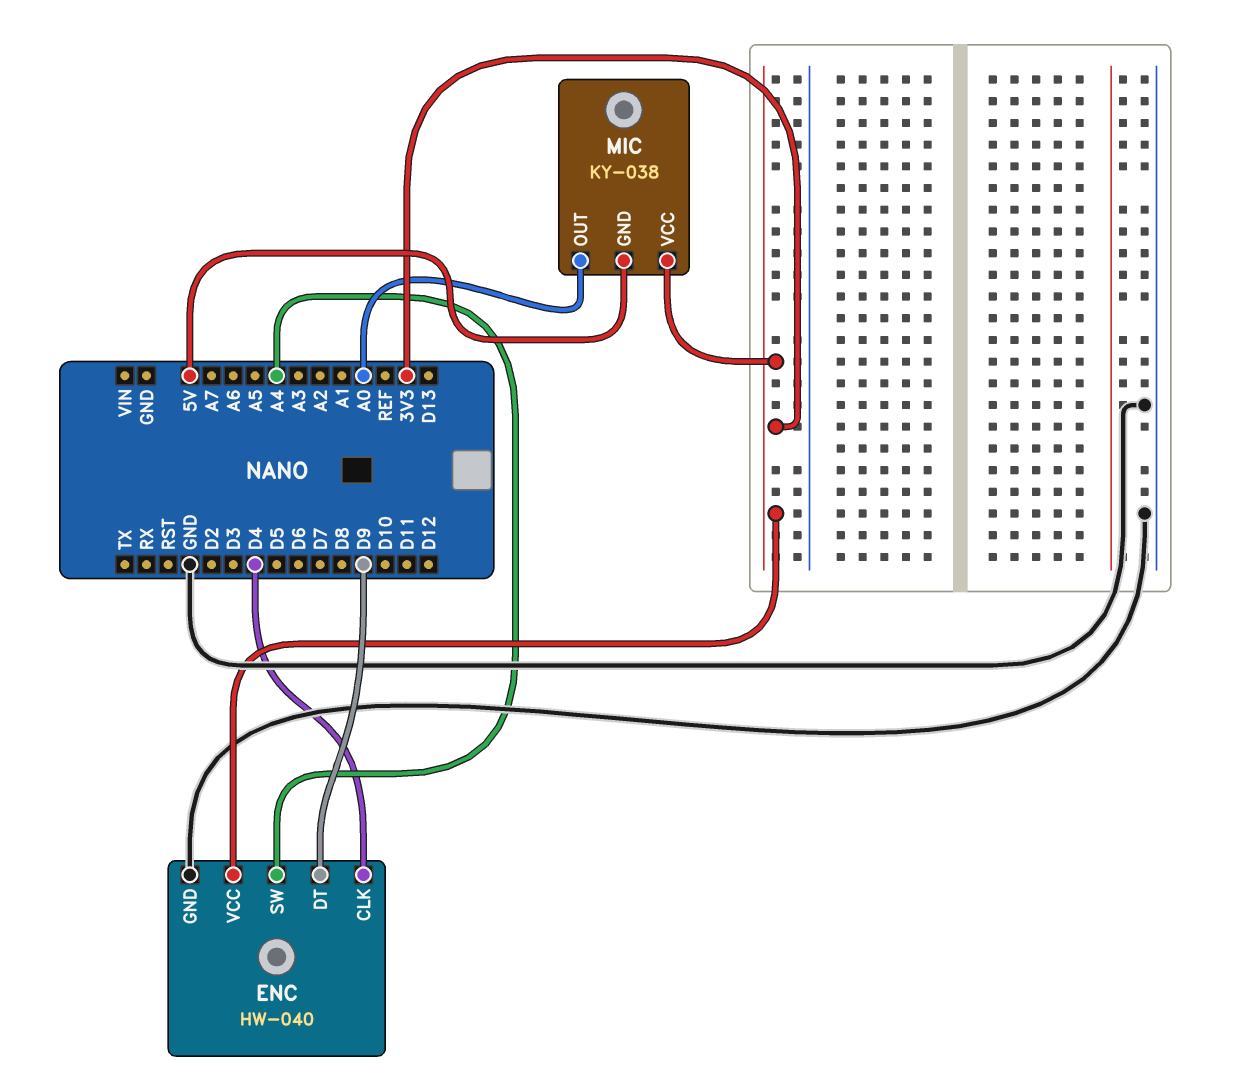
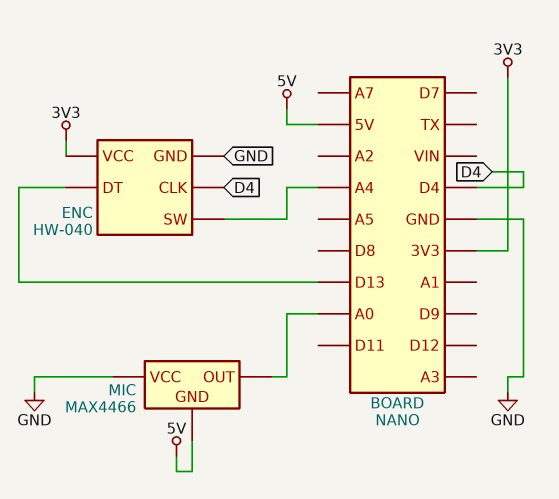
ENC pin DT: D9 -> D13
MIC: KY-038 -> MAX4466
MIC pin VCC: 3V3 -> GND

